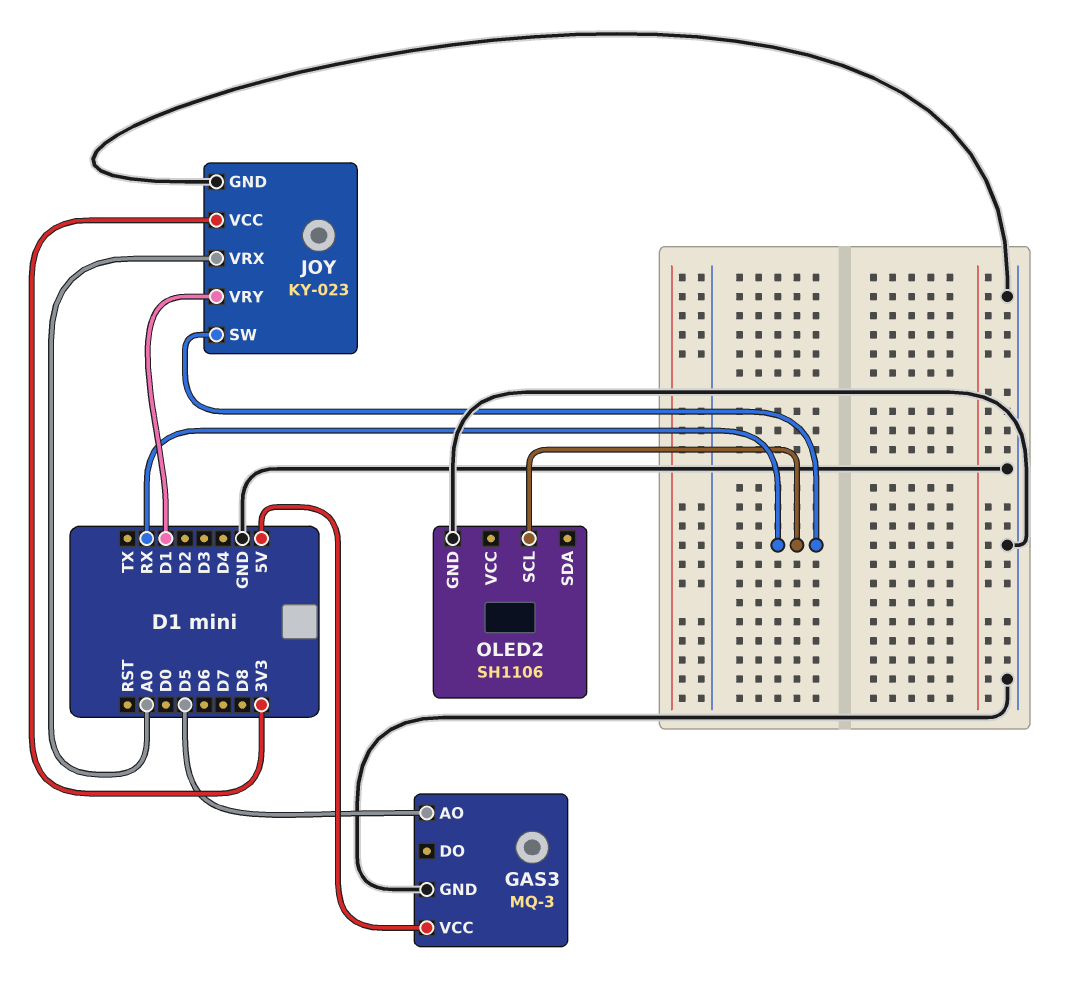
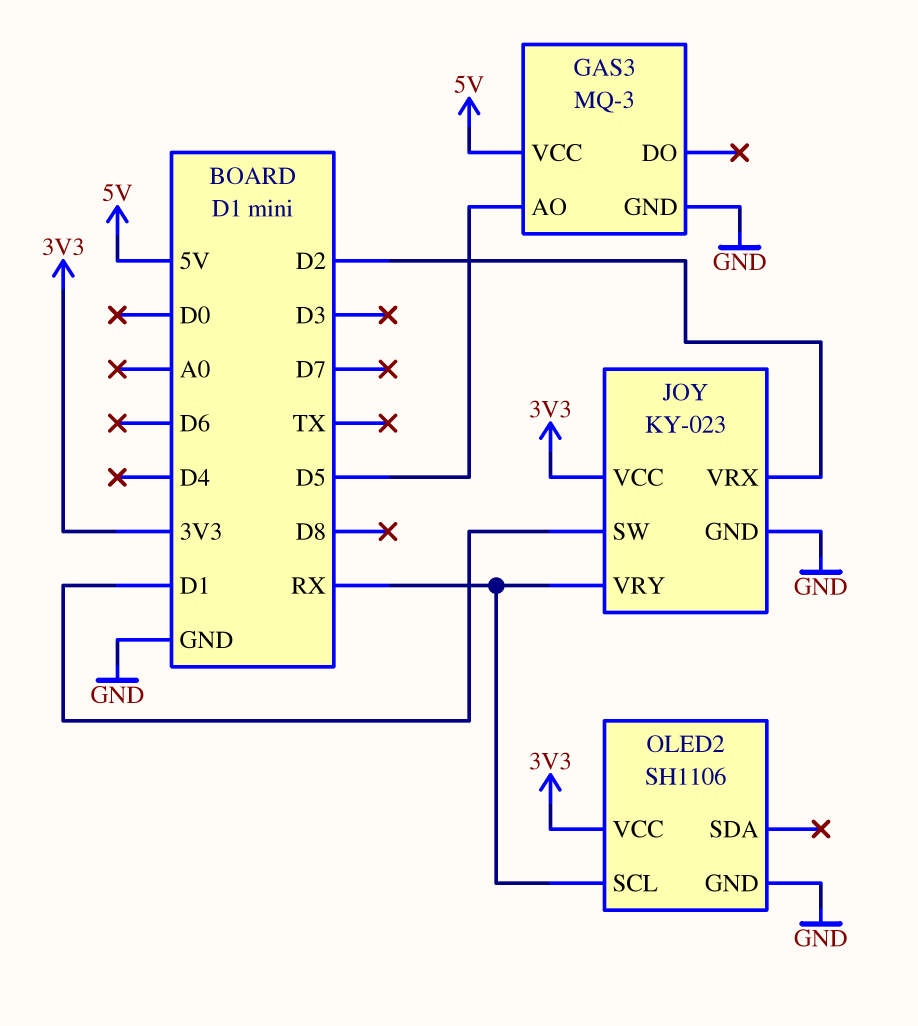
JOY pin SW: RX -> D1
JOY pin VRX: A0 -> D2
JOY pin VRY: D1 -> RX
OLED2 pin VCC: none -> 3V3

